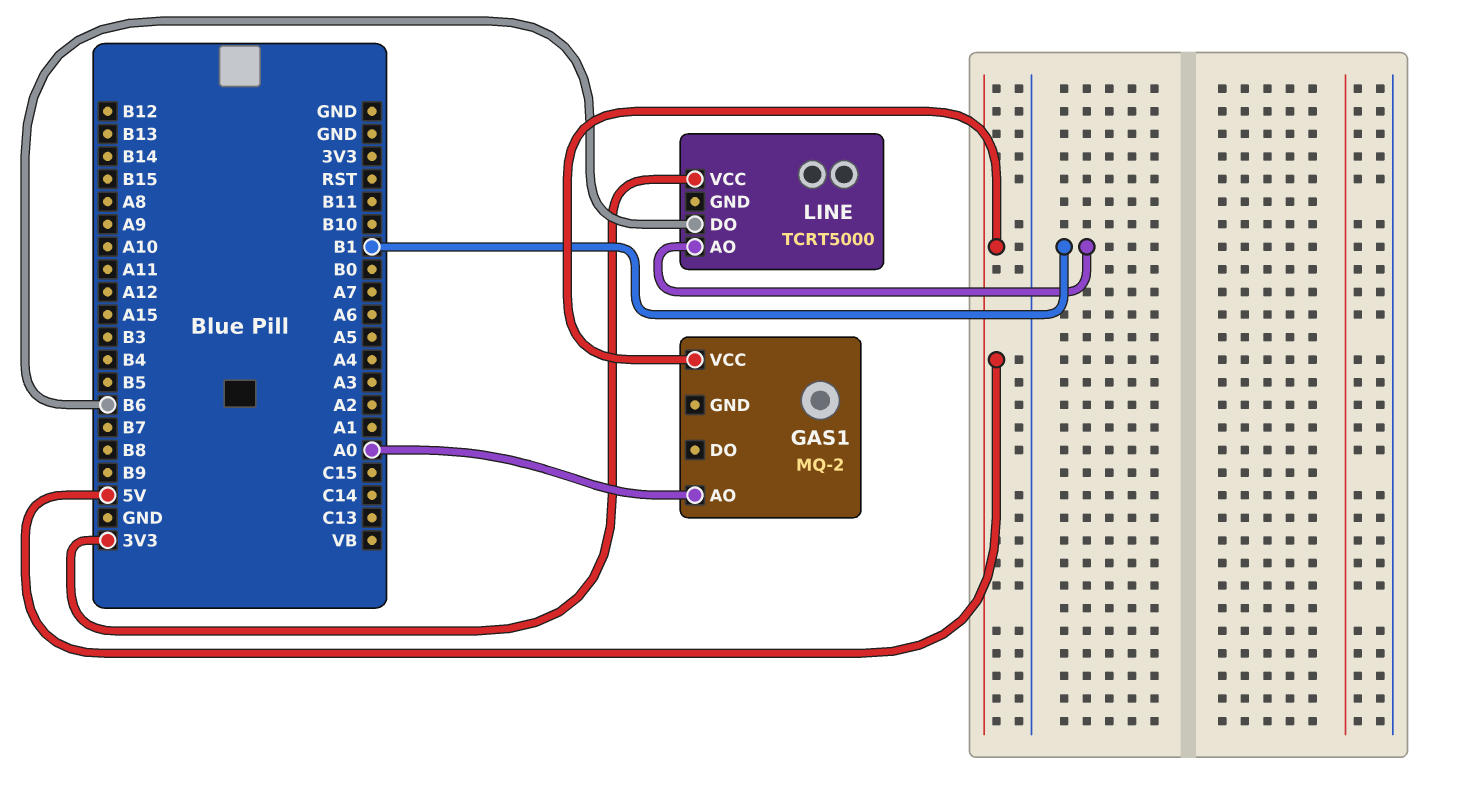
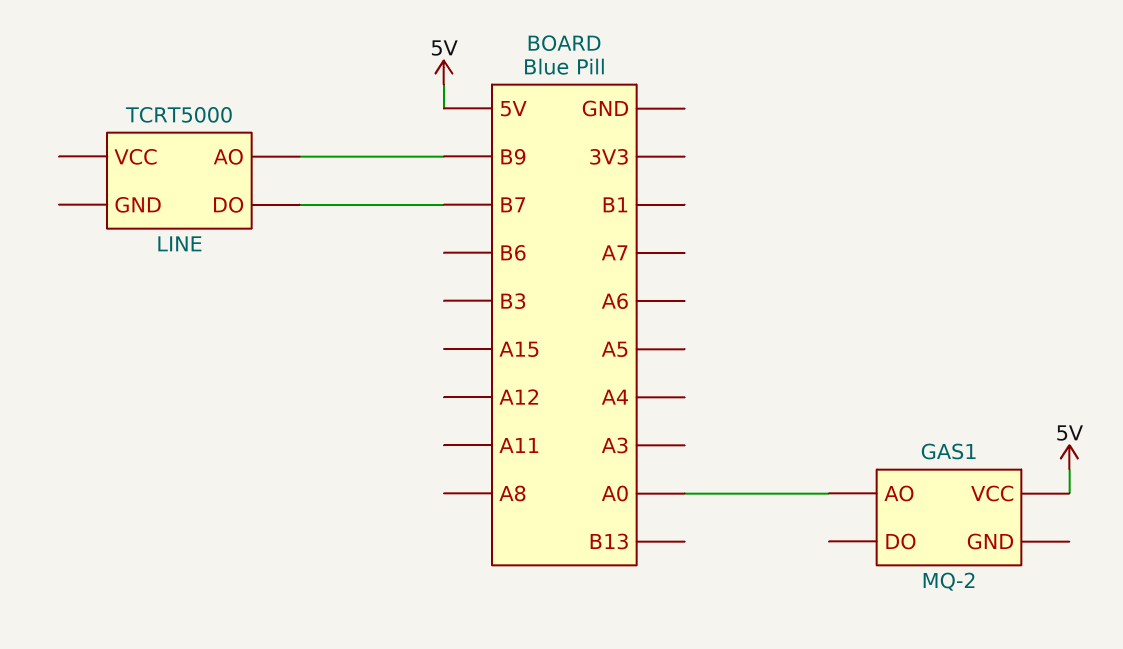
LINE pin AO: B1 -> B9
LINE pin DO: B6 -> B7
LINE pin VCC: 3V3 -> none

